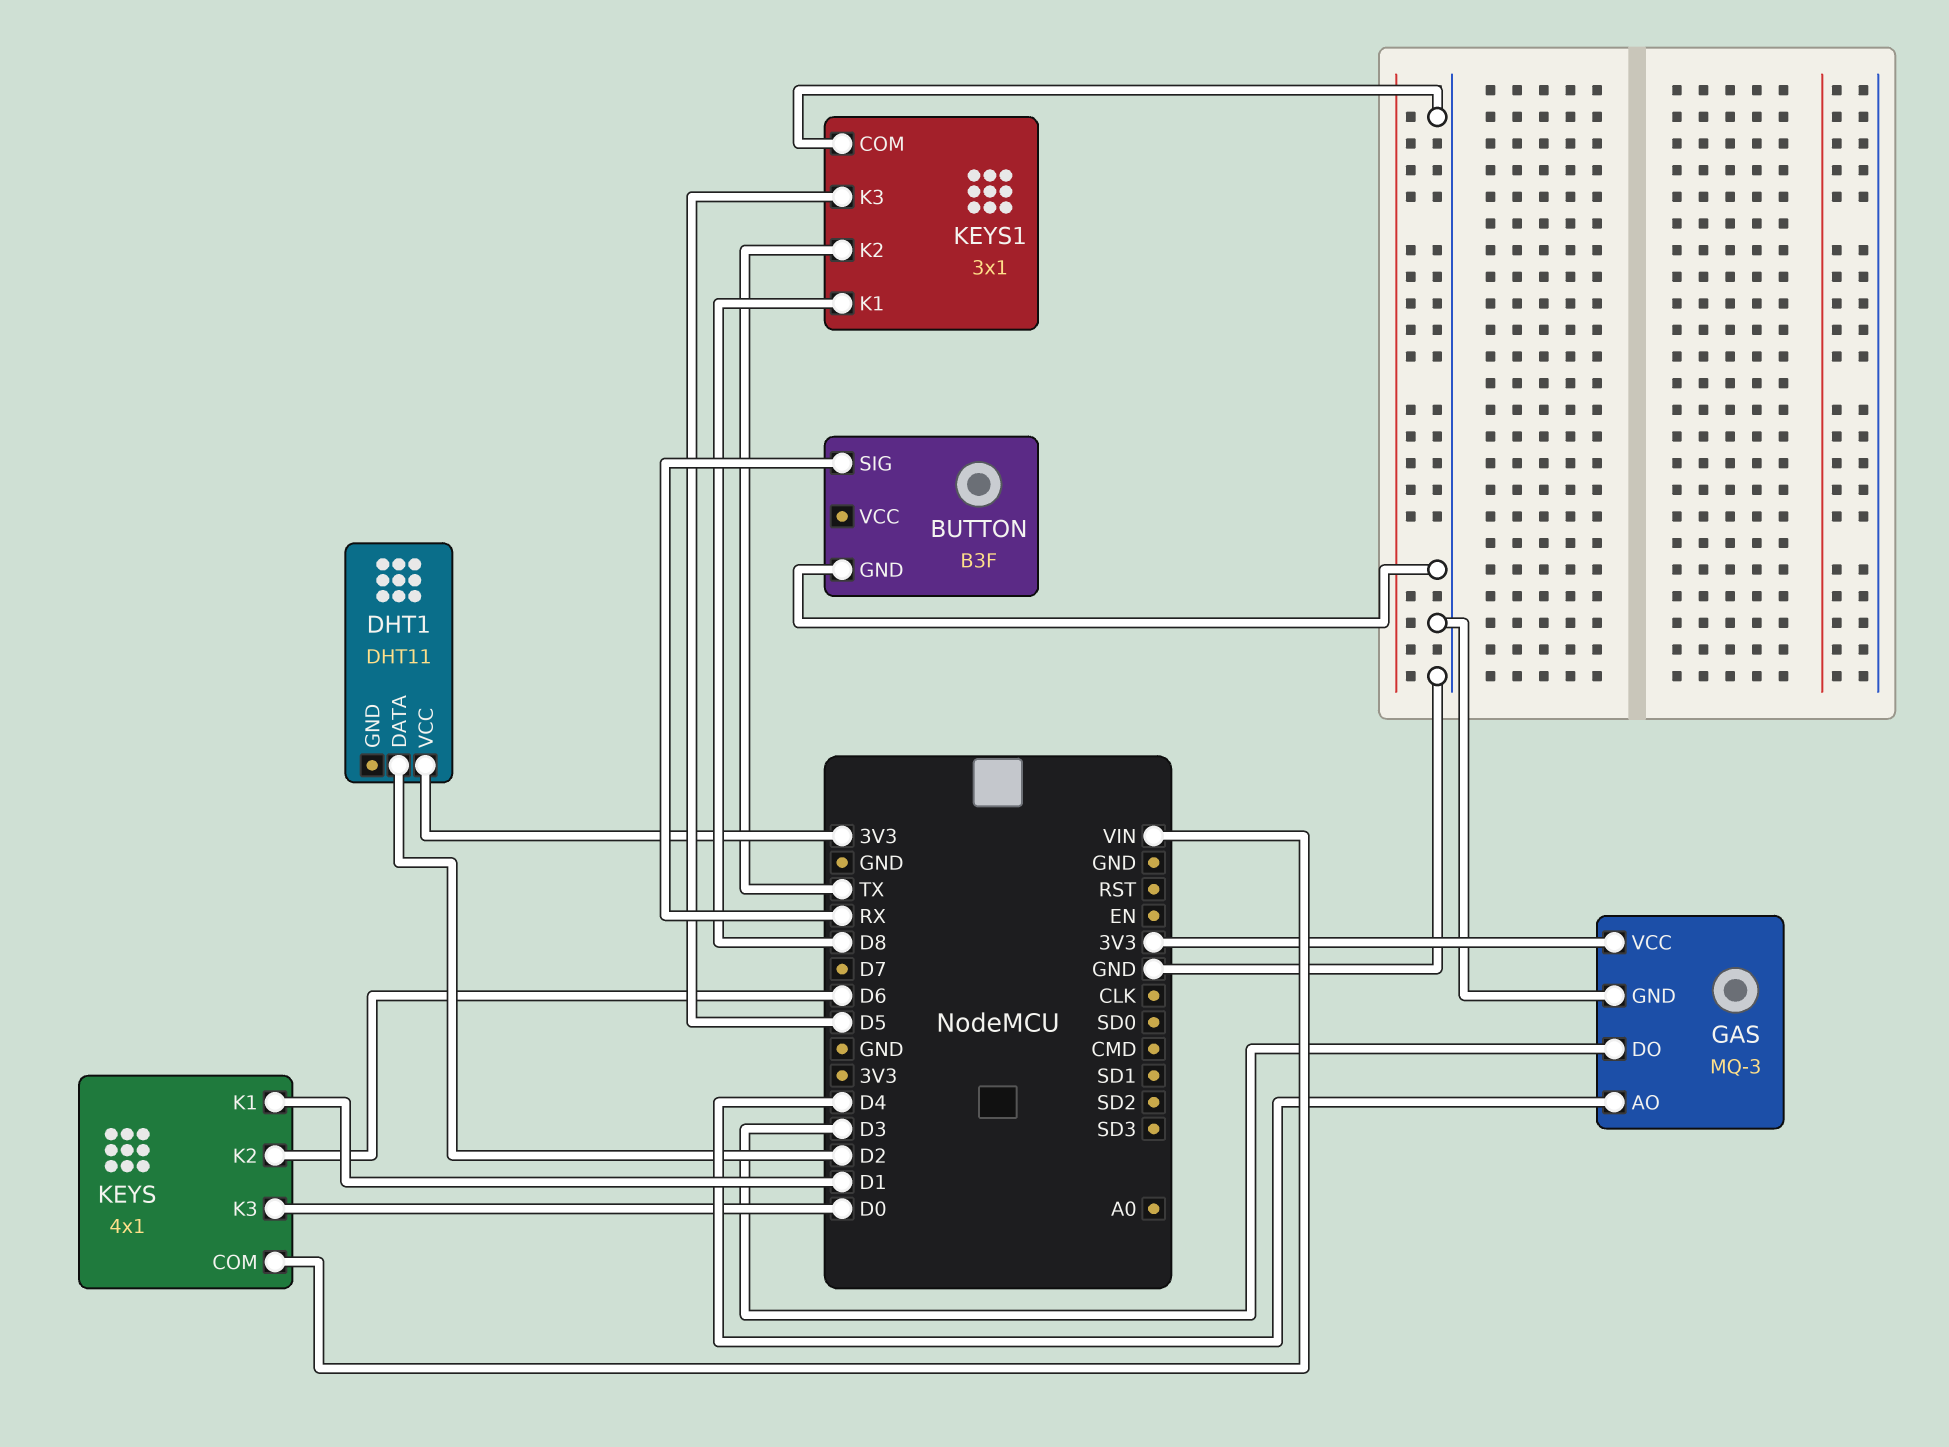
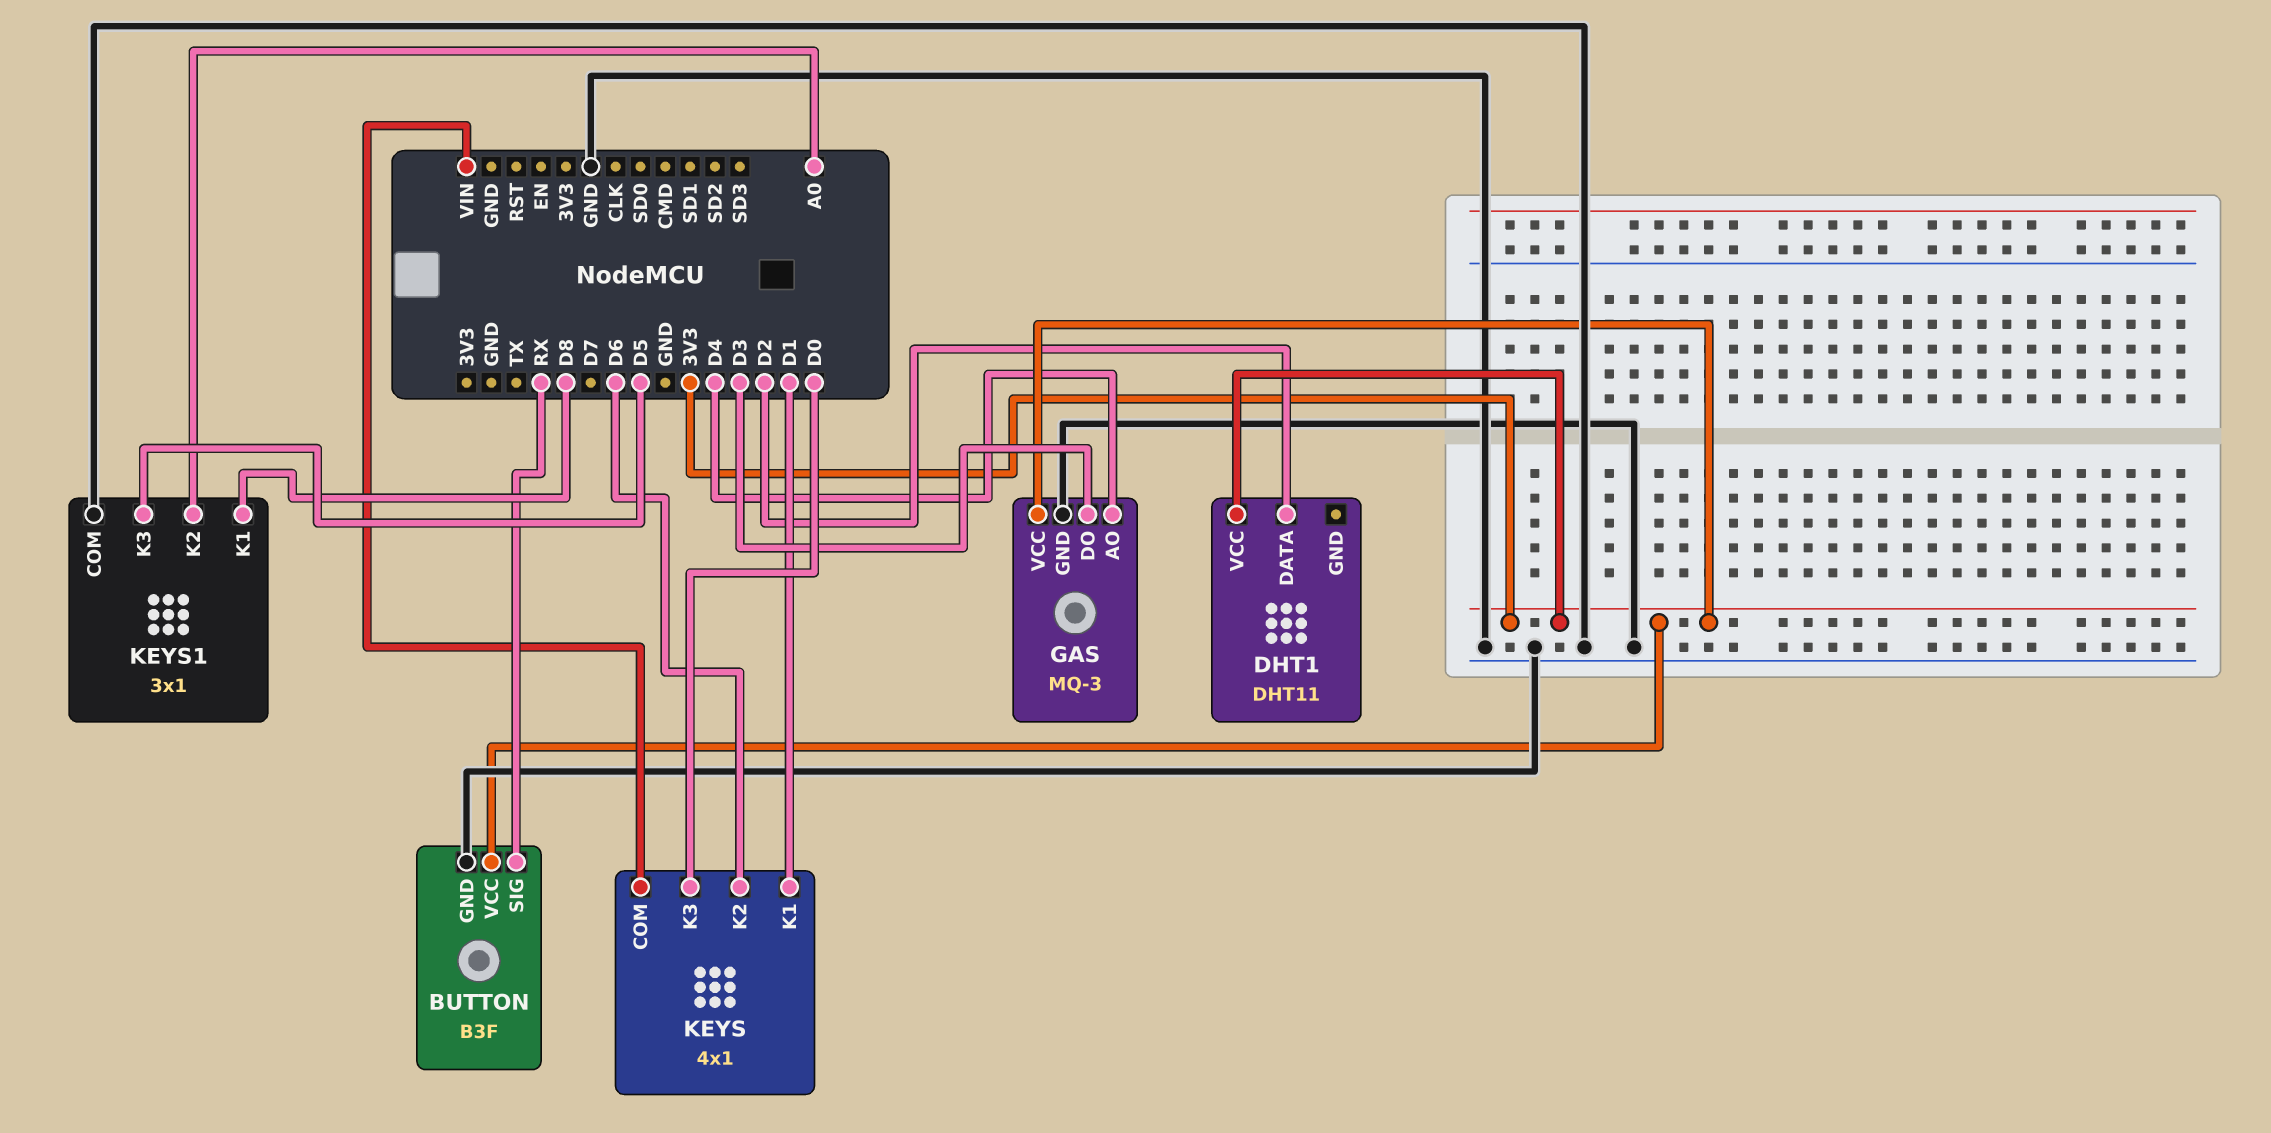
BUTTON pin VCC: none -> 3V3
KEYS1 pin K2: TX -> A0

